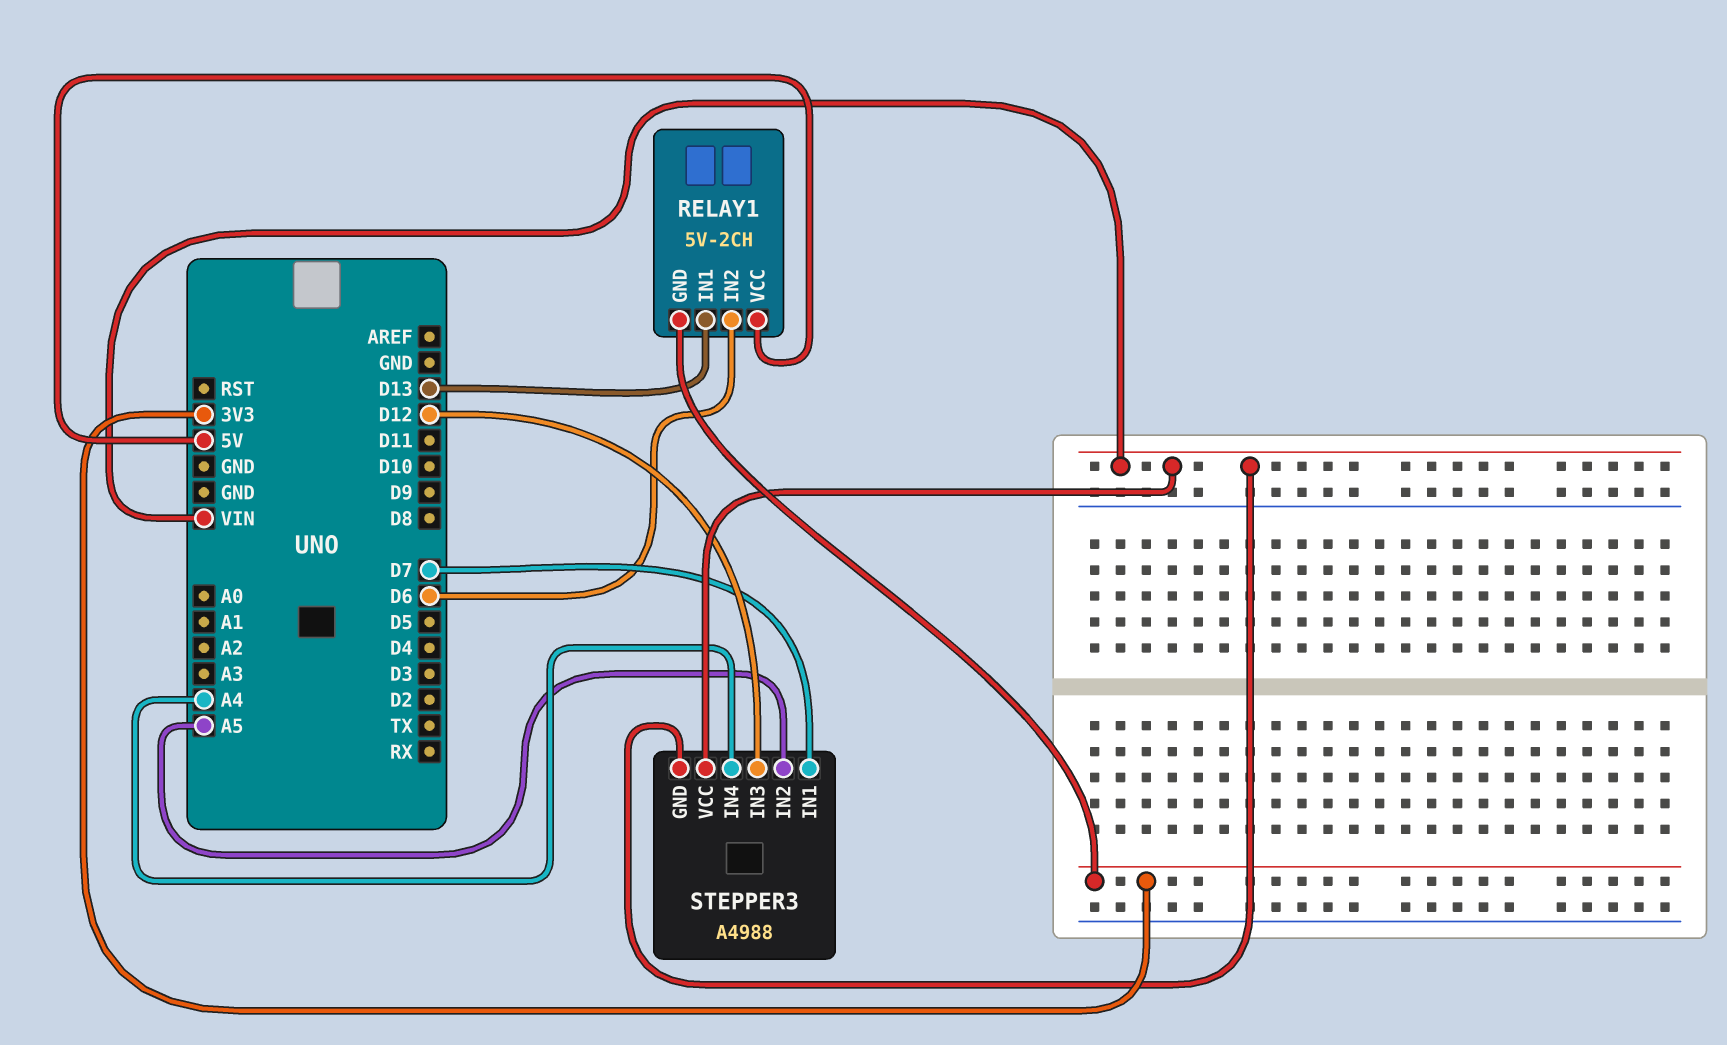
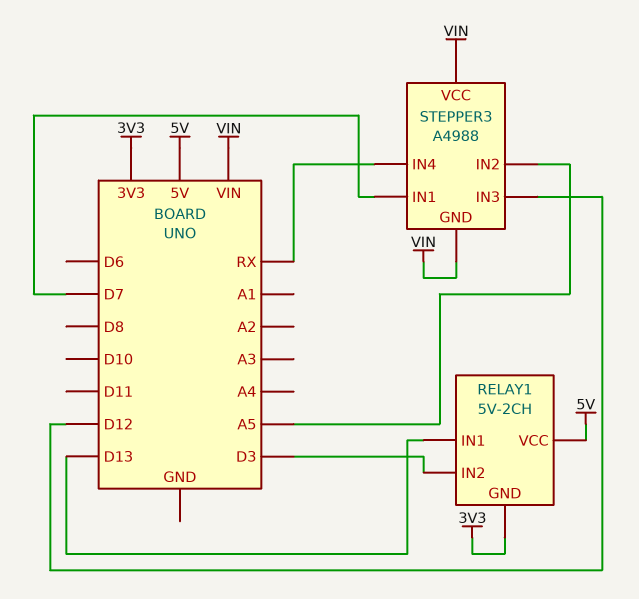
RELAY1 pin IN2: D6 -> D3
STEPPER3 pin IN4: A4 -> RX

